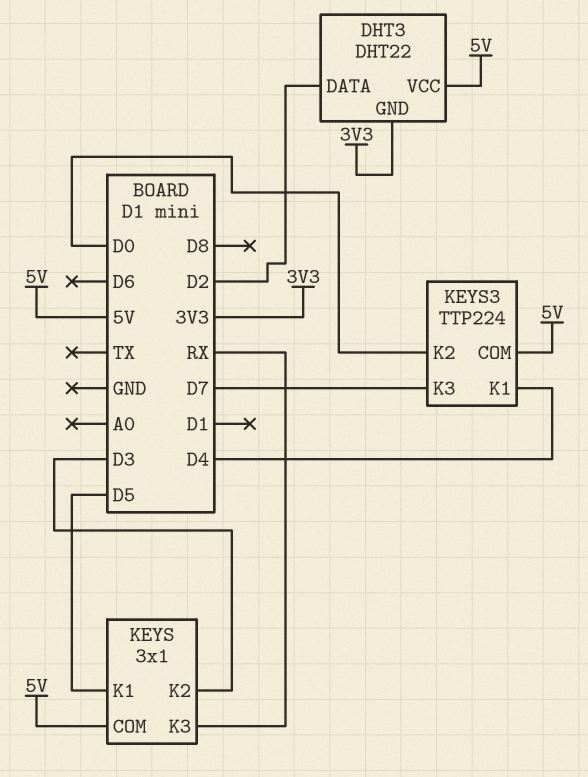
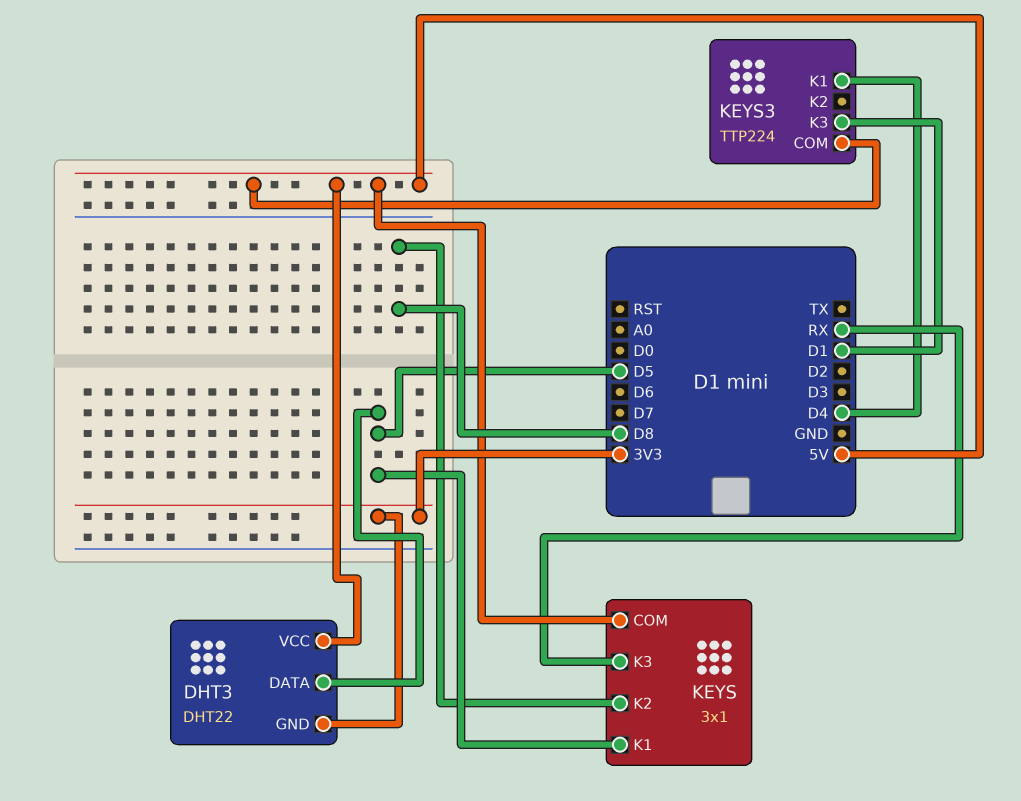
DHT3 pin DATA: D2 -> D5
KEYS pin K2: D3 -> D8
KEYS3 pin K2: D0 -> none
KEYS3 pin K3: D7 -> D1

